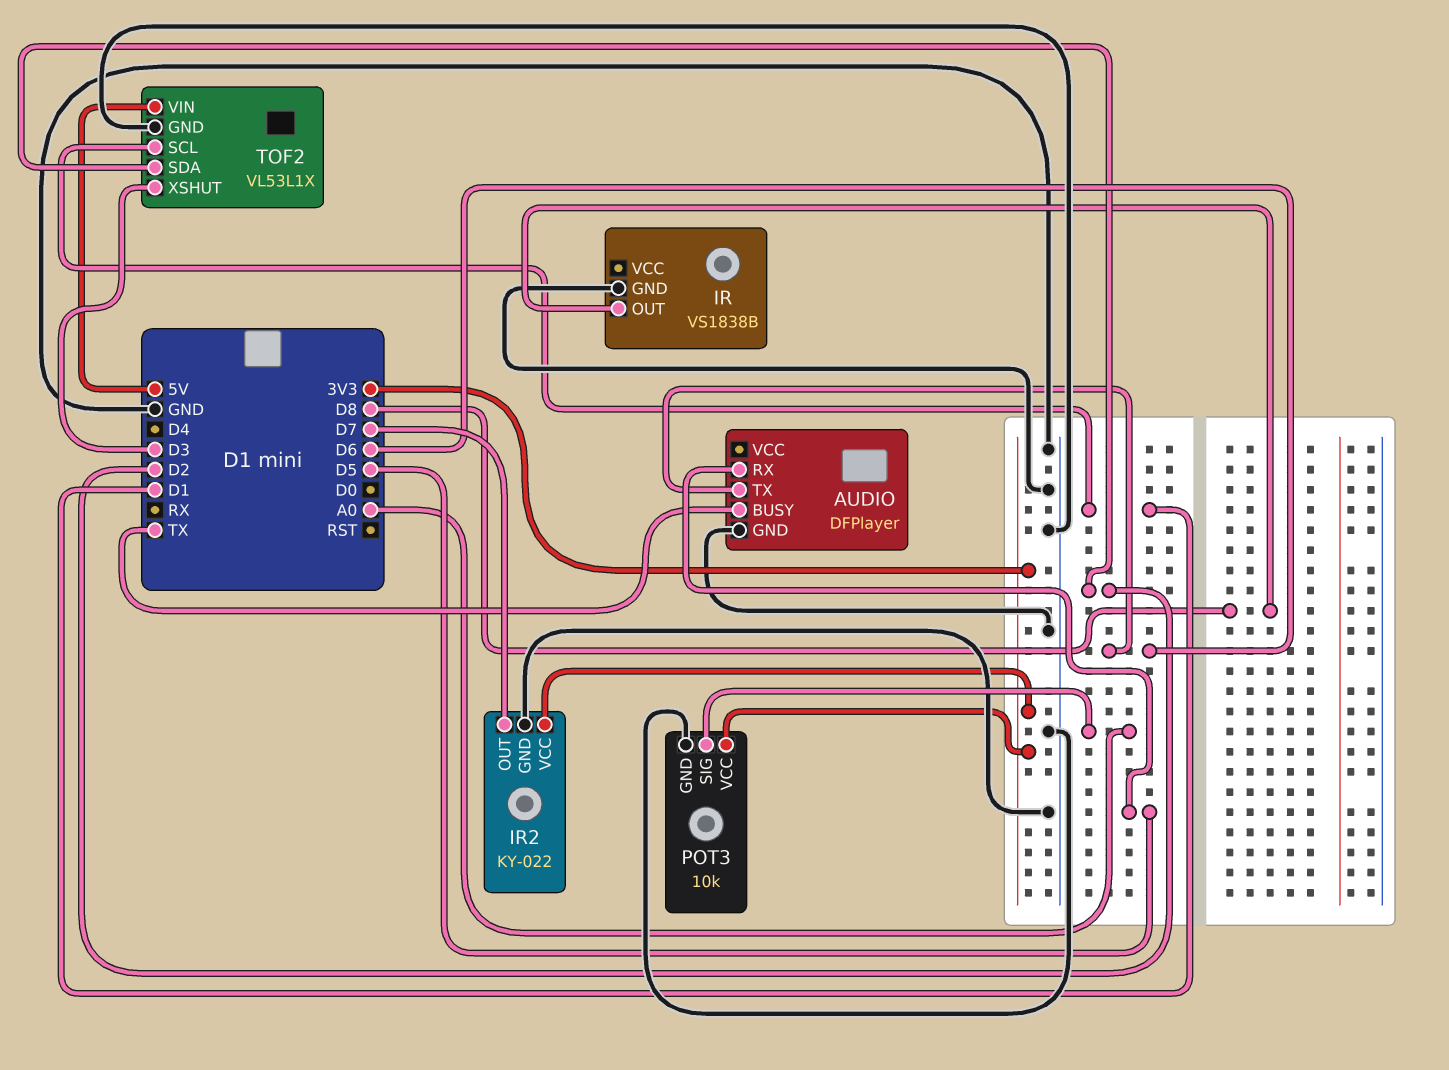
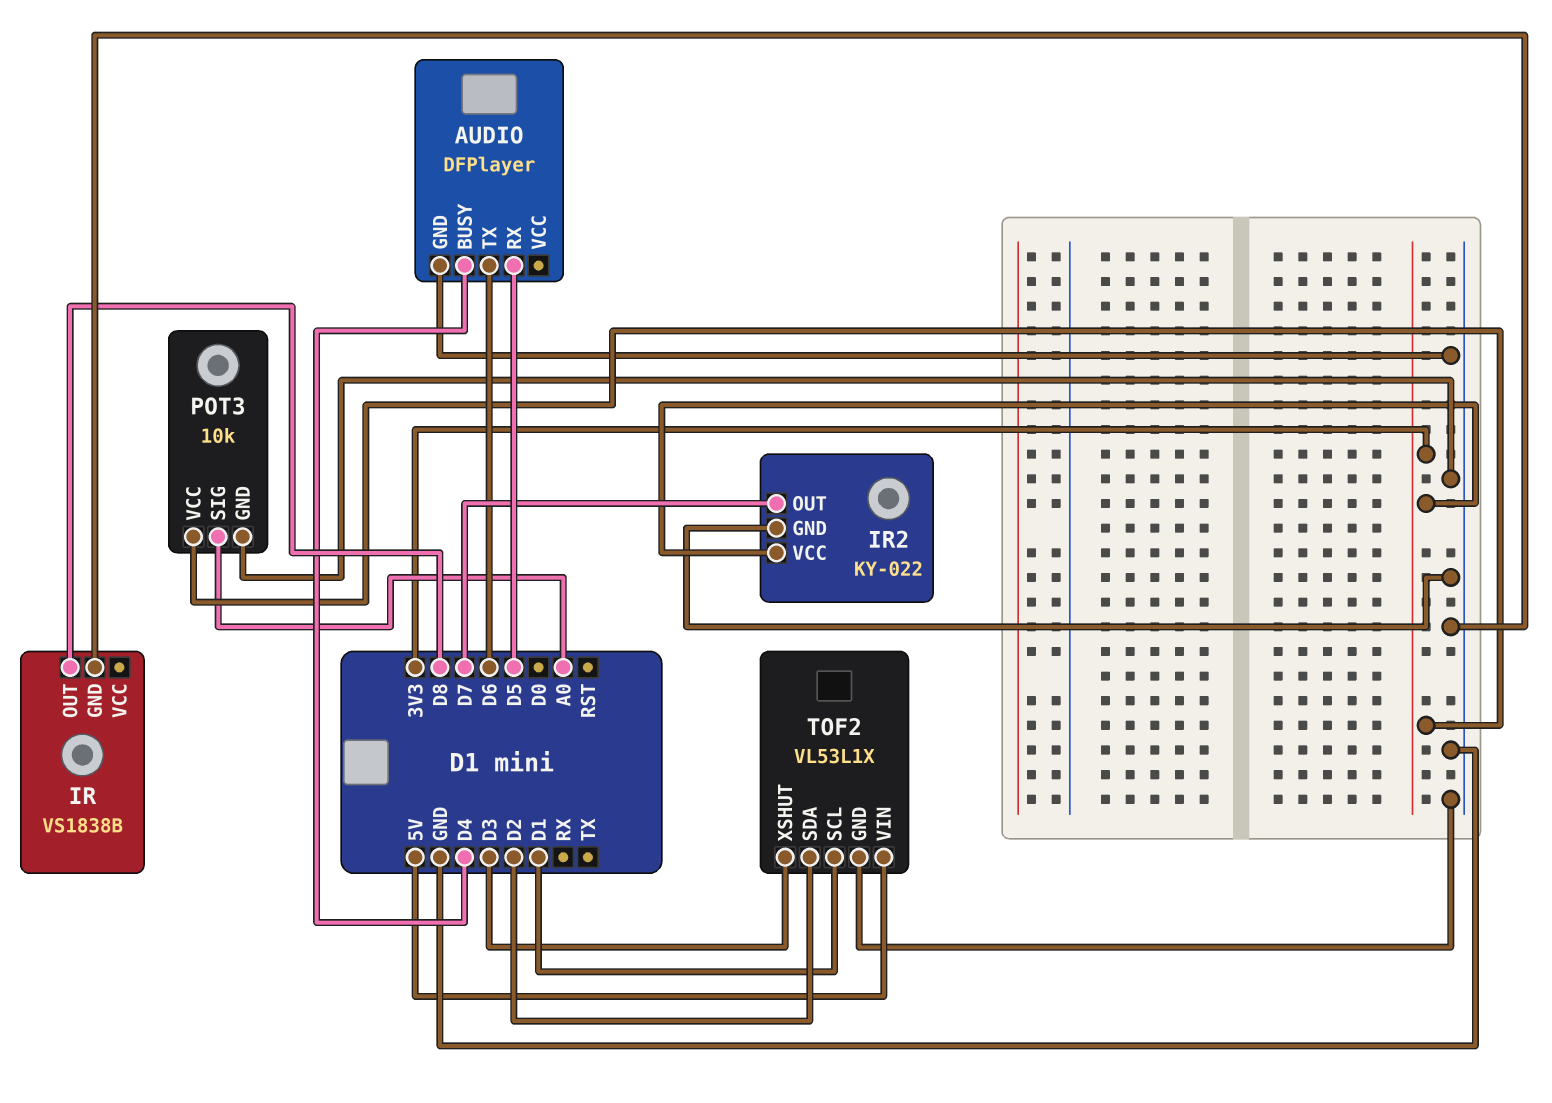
AUDIO pin BUSY: TX -> D4

